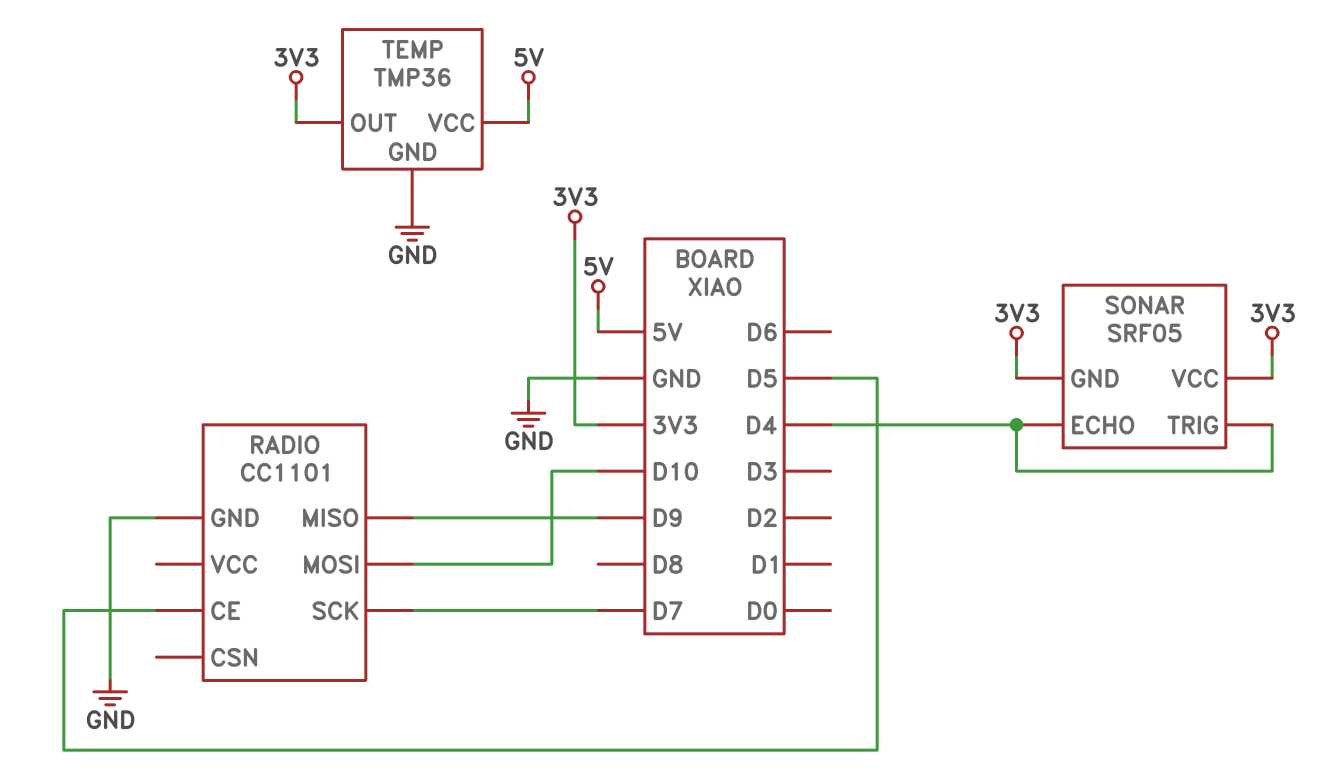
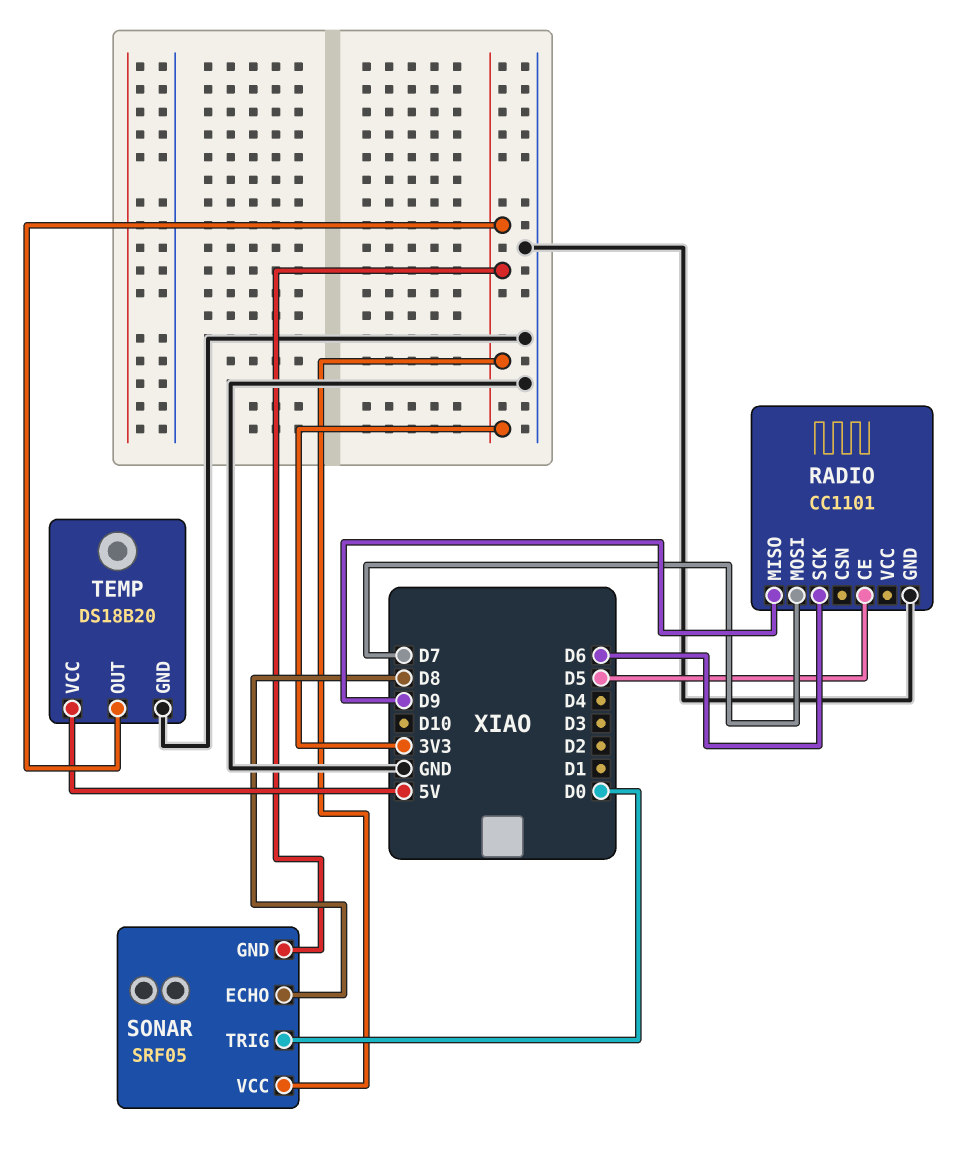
RADIO pin MOSI: D10 -> D7
RADIO pin SCK: D7 -> D6
SONAR pin ECHO: D4 -> D8
SONAR pin TRIG: D4 -> D0
TEMP: TMP36 -> DS18B20

